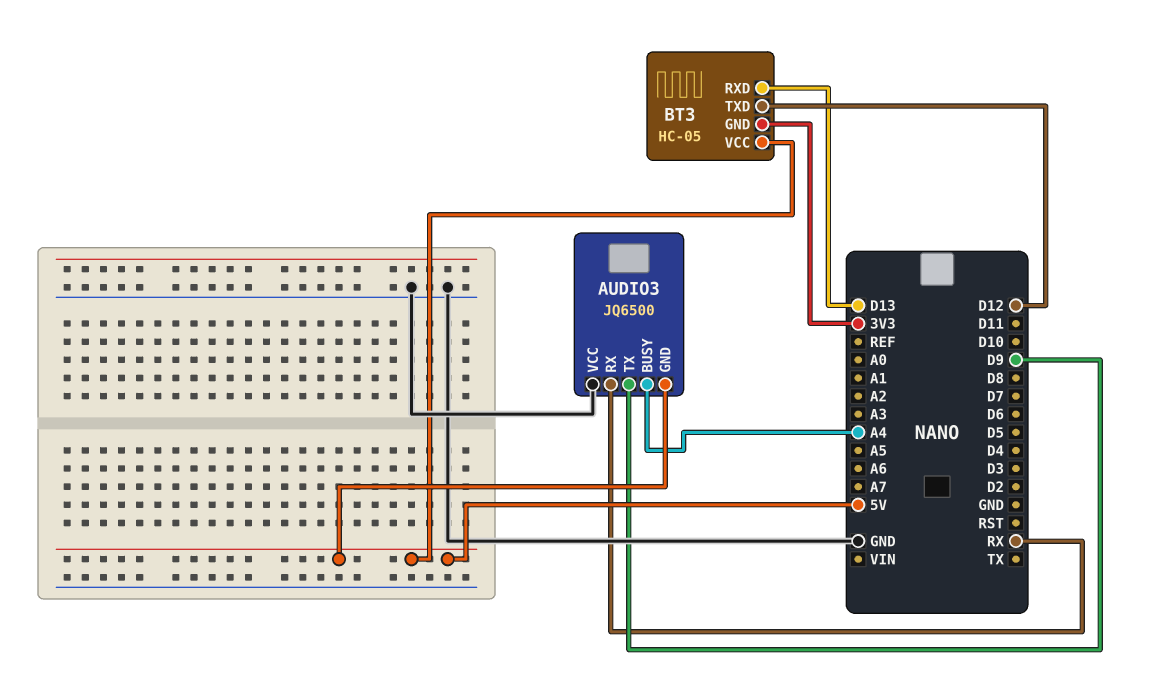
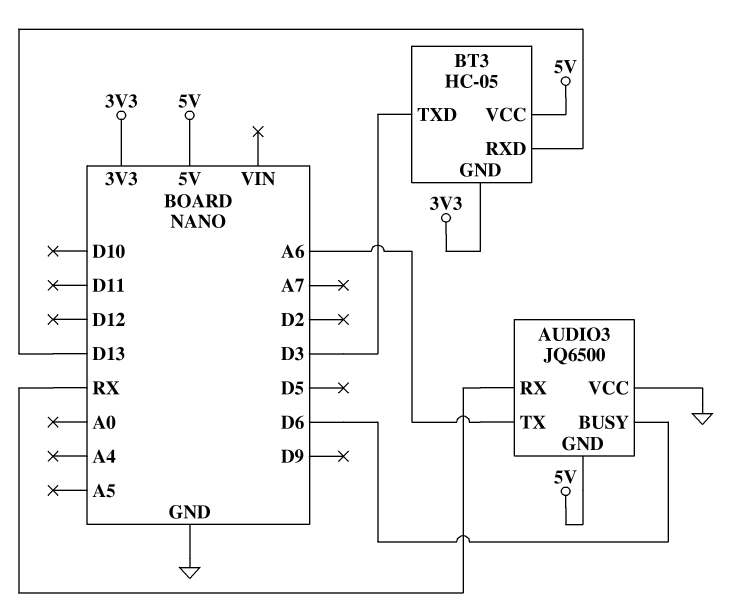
AUDIO3 pin BUSY: A4 -> D6
AUDIO3 pin TX: D9 -> A6
BT3 pin TXD: D12 -> D3

